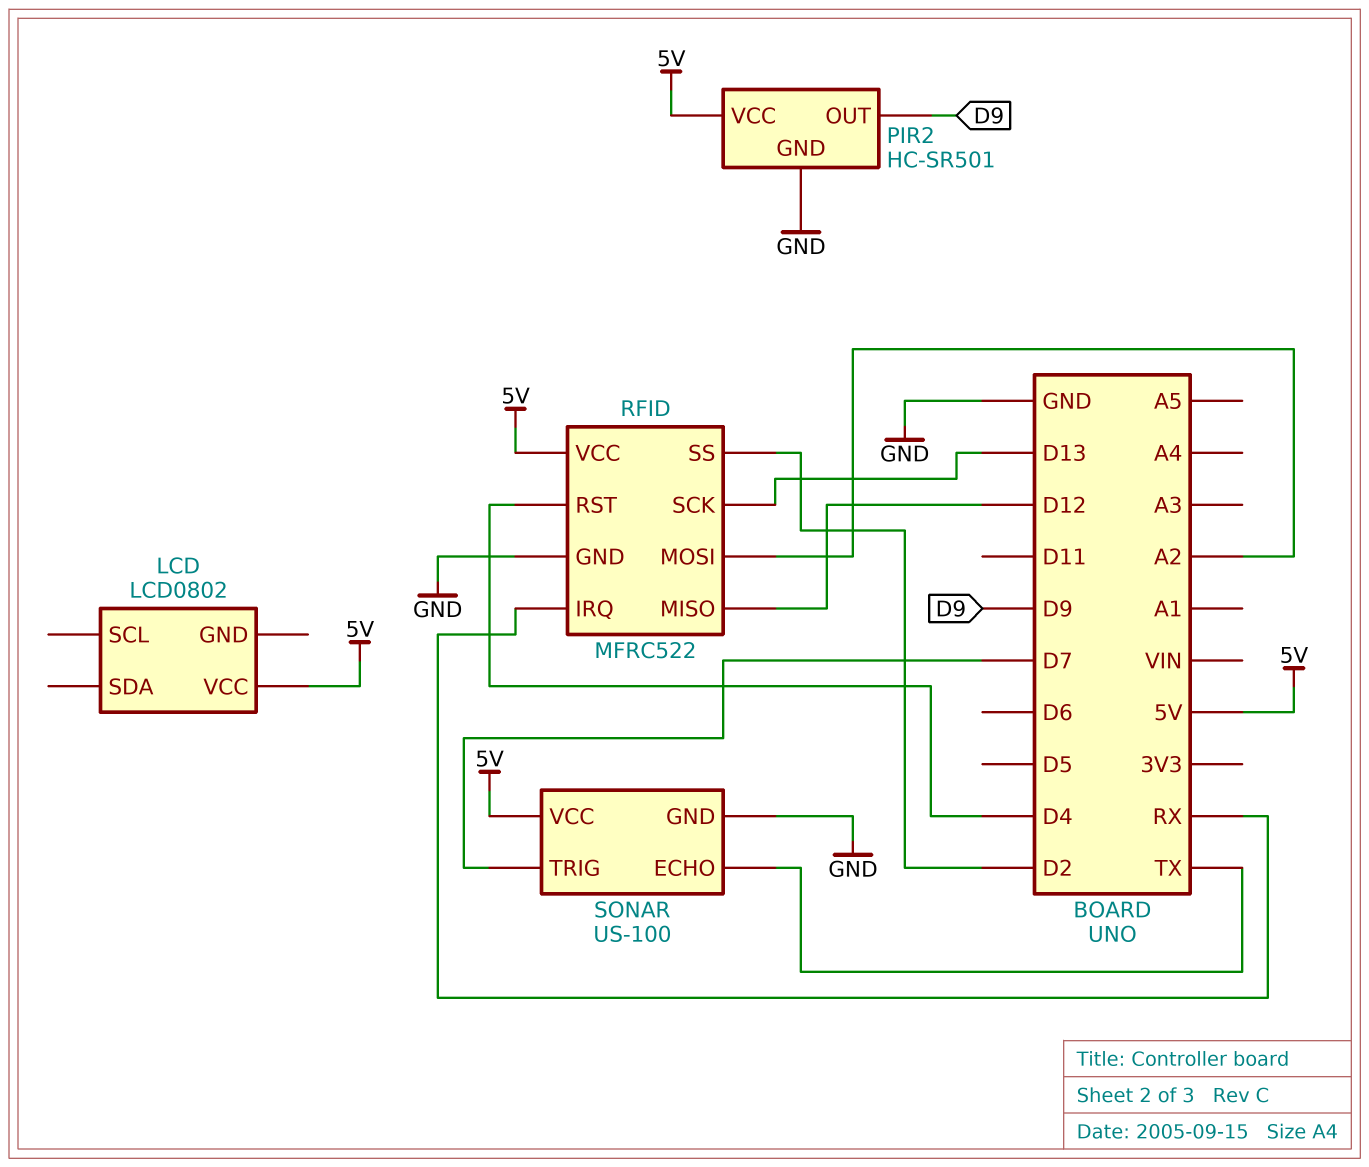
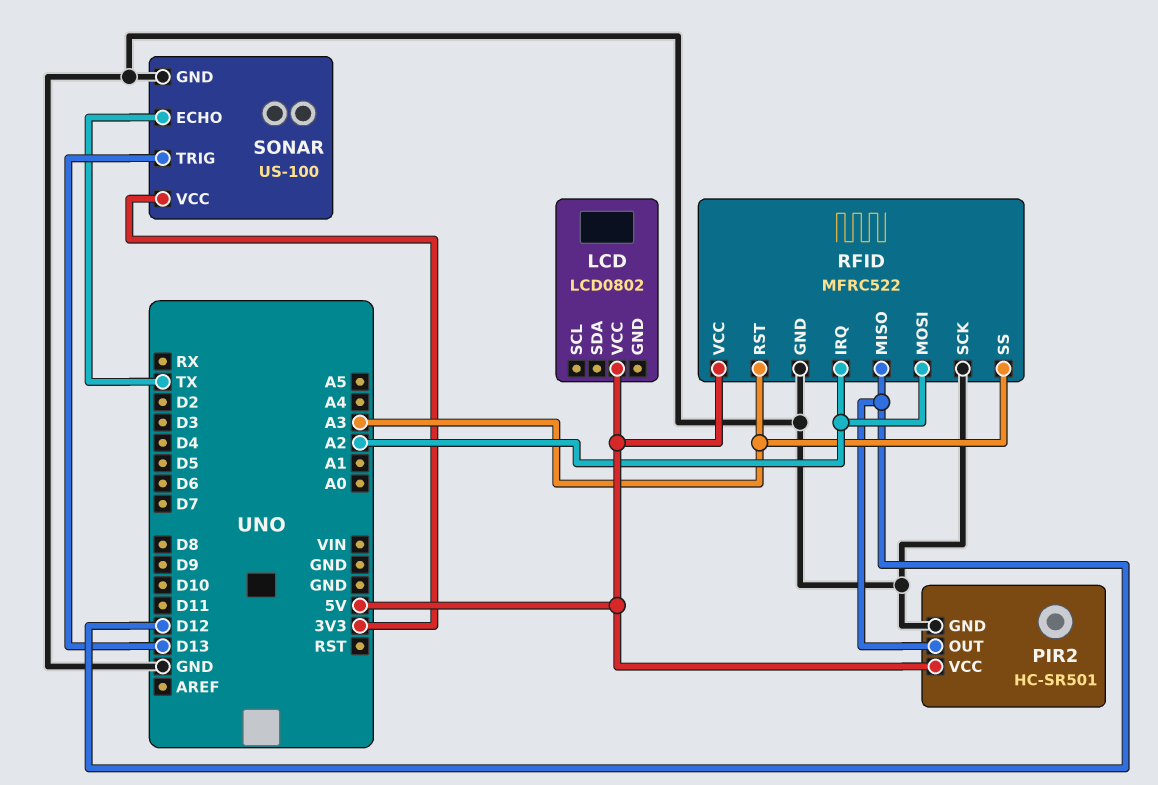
PIR2 pin OUT: D9 -> D12
RFID pin IRQ: RX -> A2
RFID pin RST: D4 -> A3
RFID pin SCK: D13 -> GND
RFID pin SS: D2 -> A3
SONAR pin TRIG: D7 -> D13
SONAR pin VCC: 5V -> 3V3

